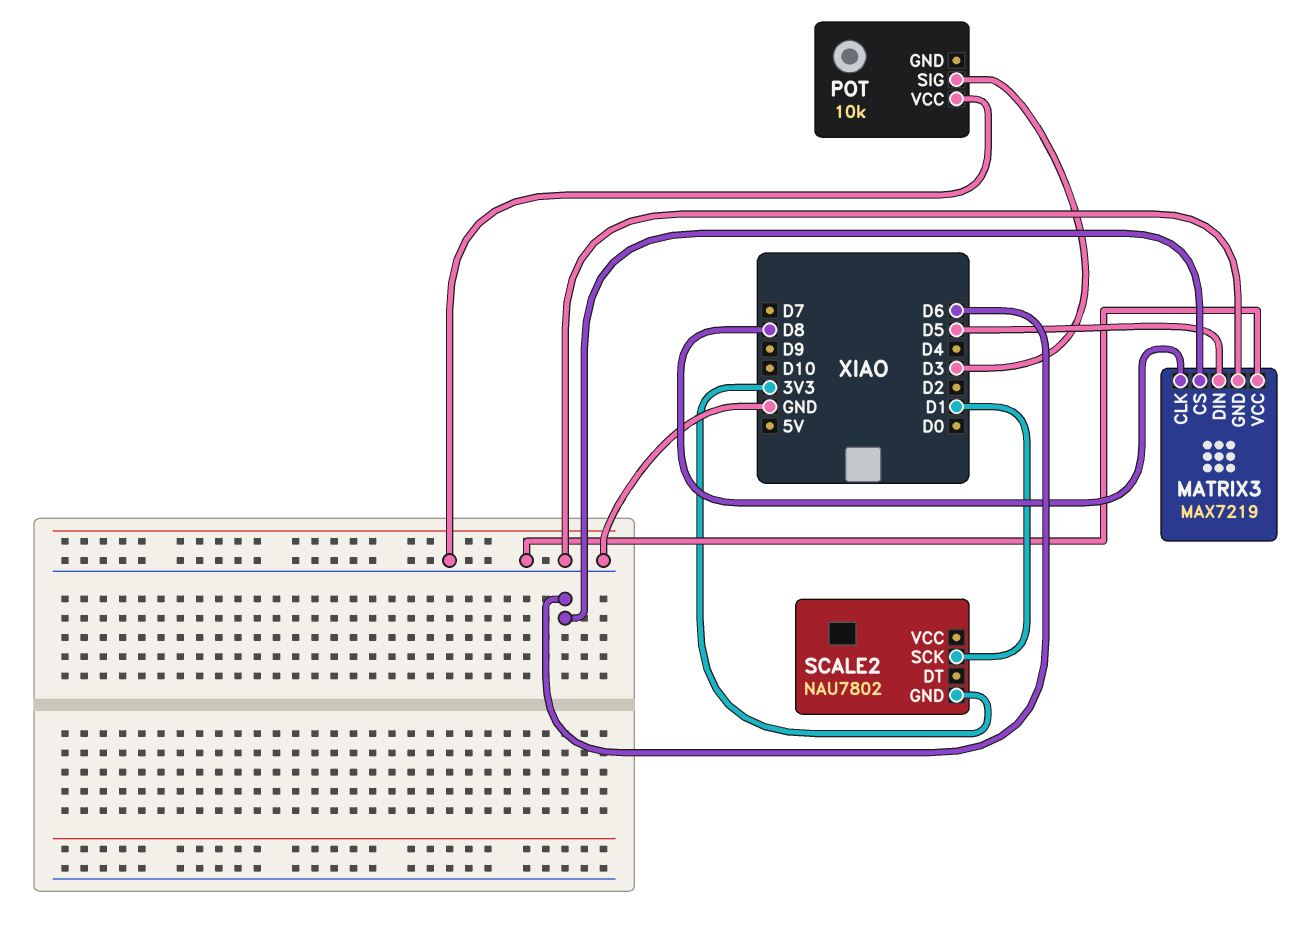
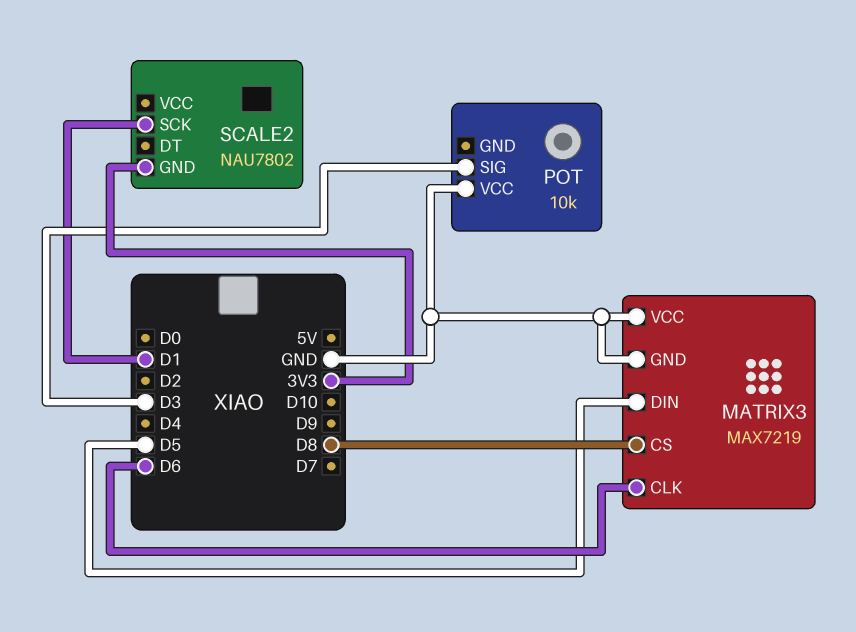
MATRIX3 pin CLK: D8 -> D6
MATRIX3 pin CS: D6 -> D8

